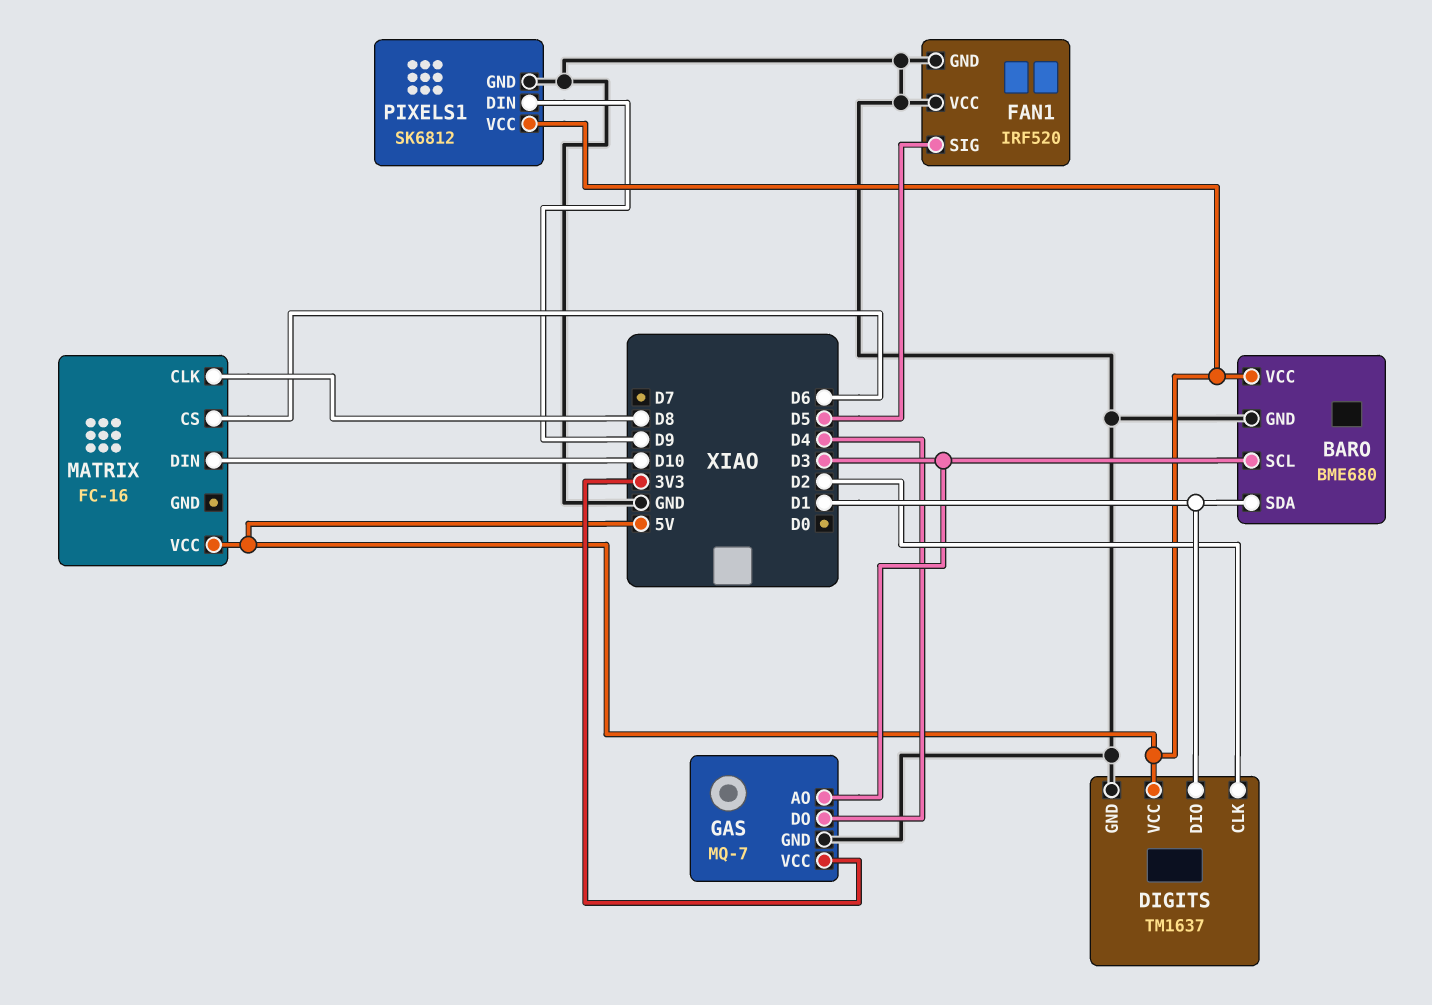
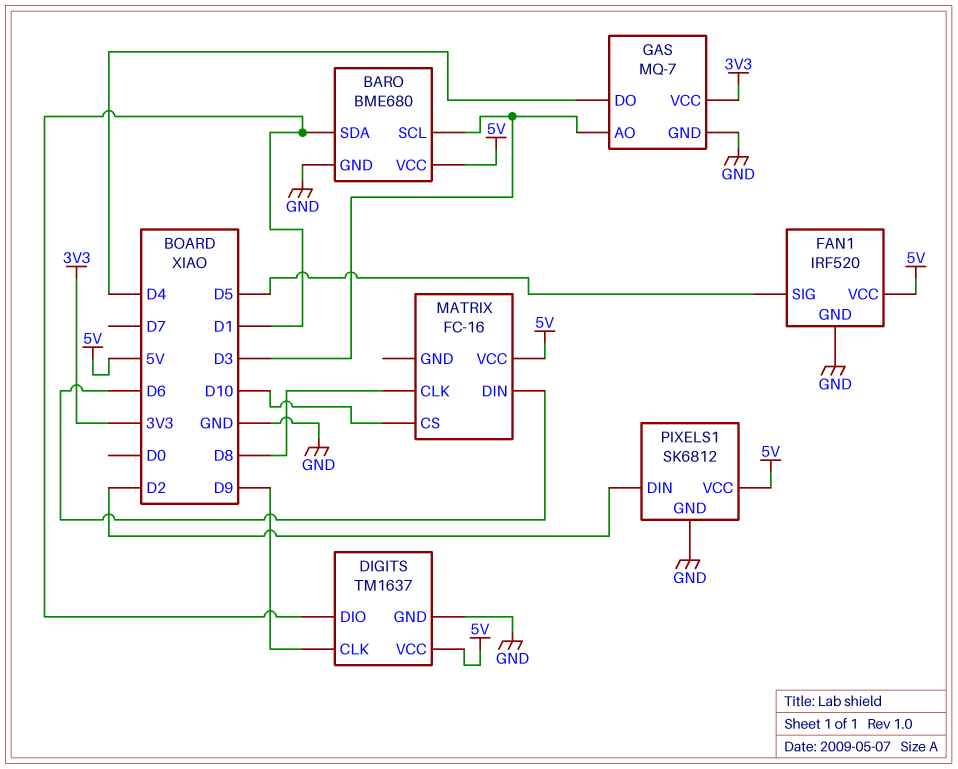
DIGITS pin CLK: D2 -> D9
FAN1 pin VCC: GND -> 5V
MATRIX pin CS: D6 -> D10
MATRIX pin DIN: D10 -> D6
PIXELS1 pin DIN: D9 -> D2

